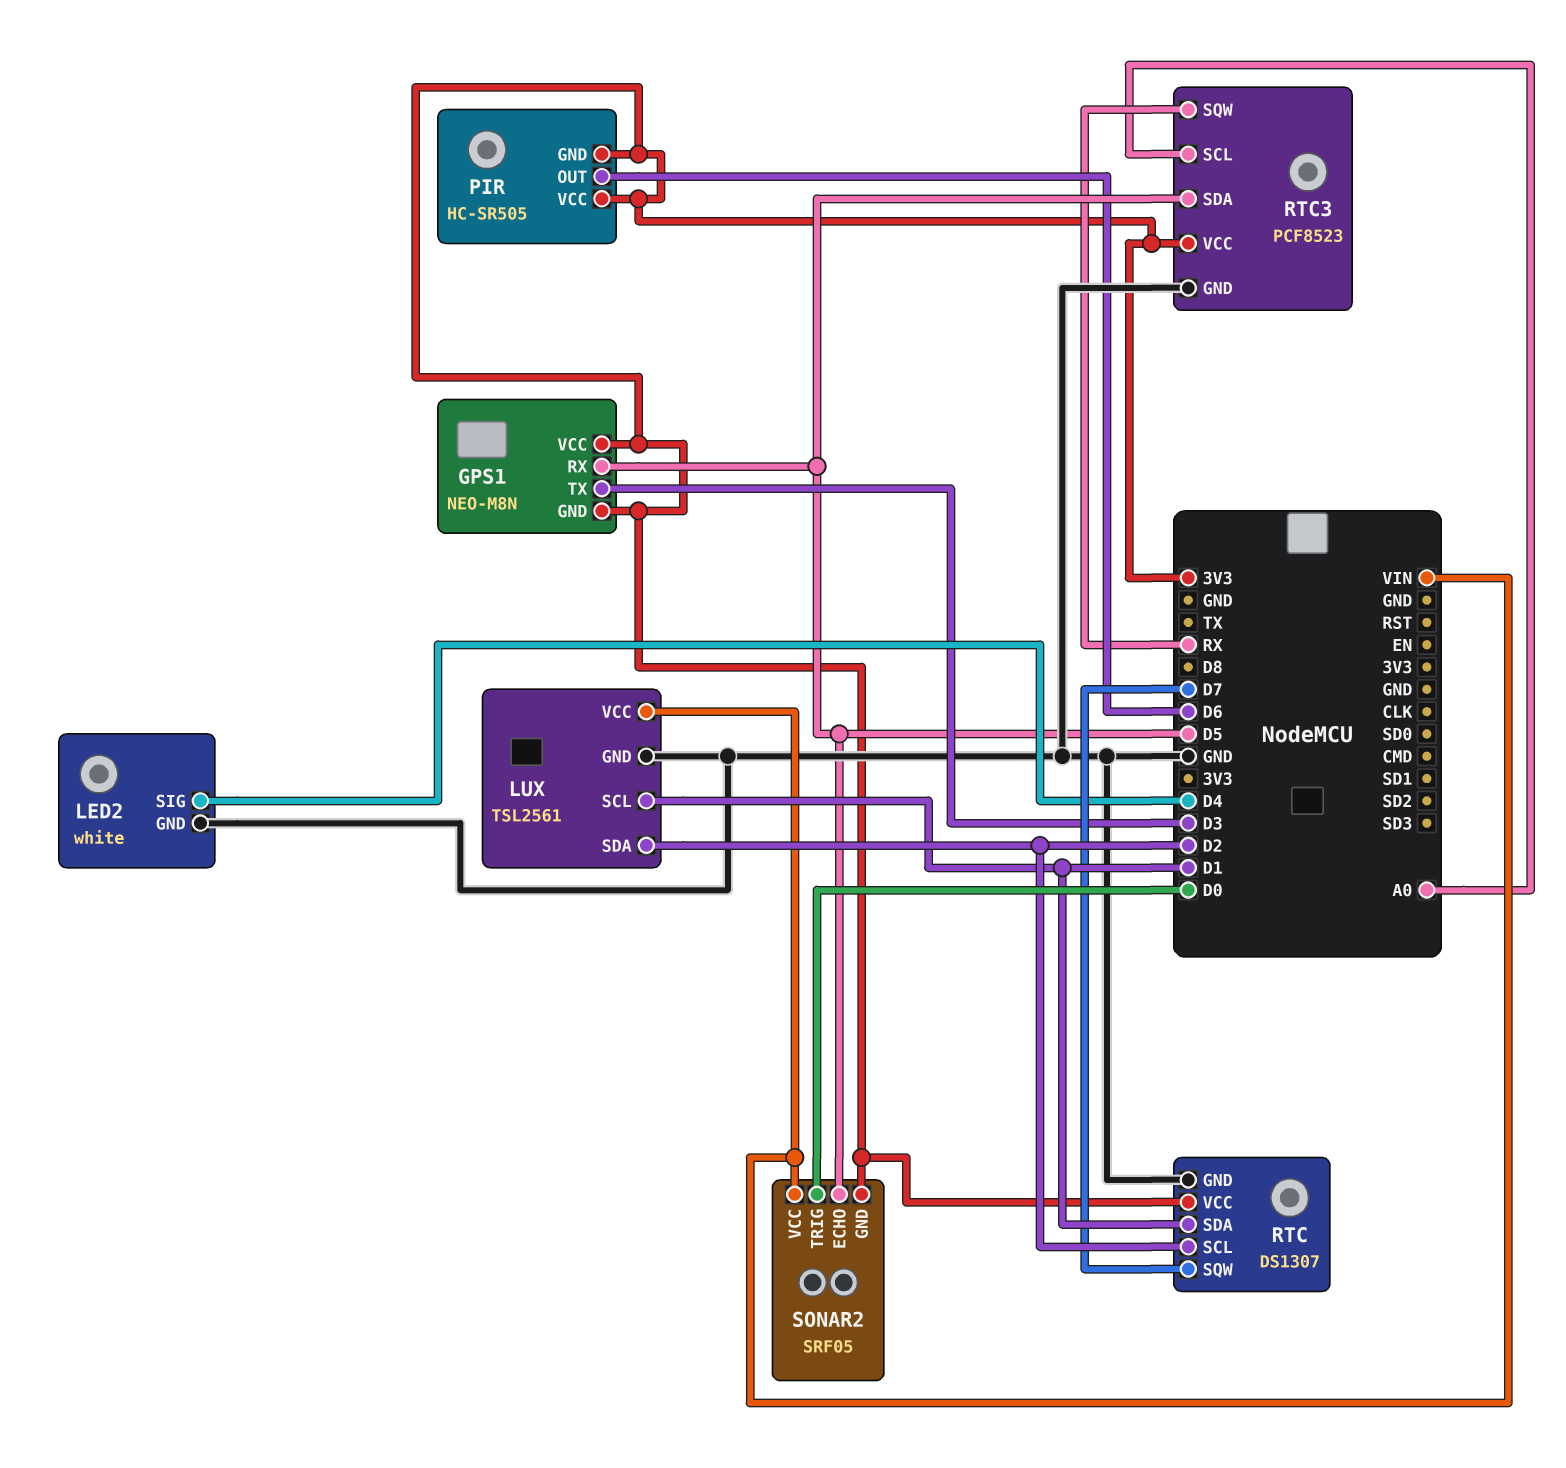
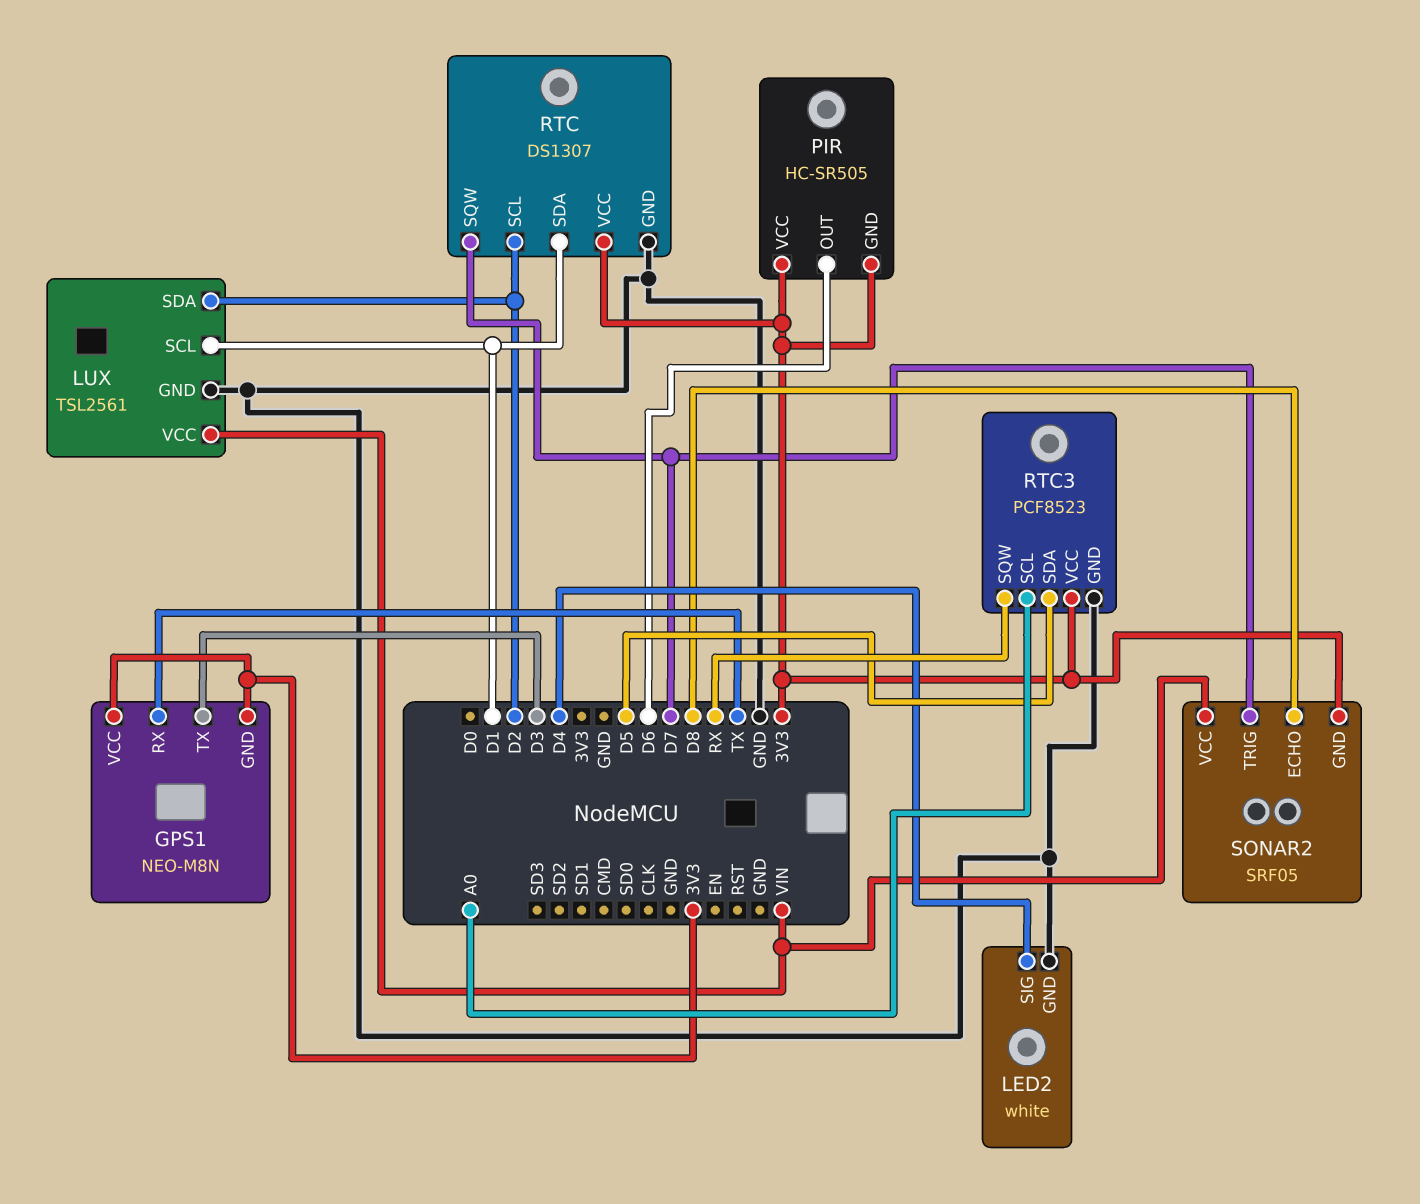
GPS1 pin RX: D5 -> TX
SONAR2 pin ECHO: D5 -> D8
SONAR2 pin TRIG: D0 -> D7

